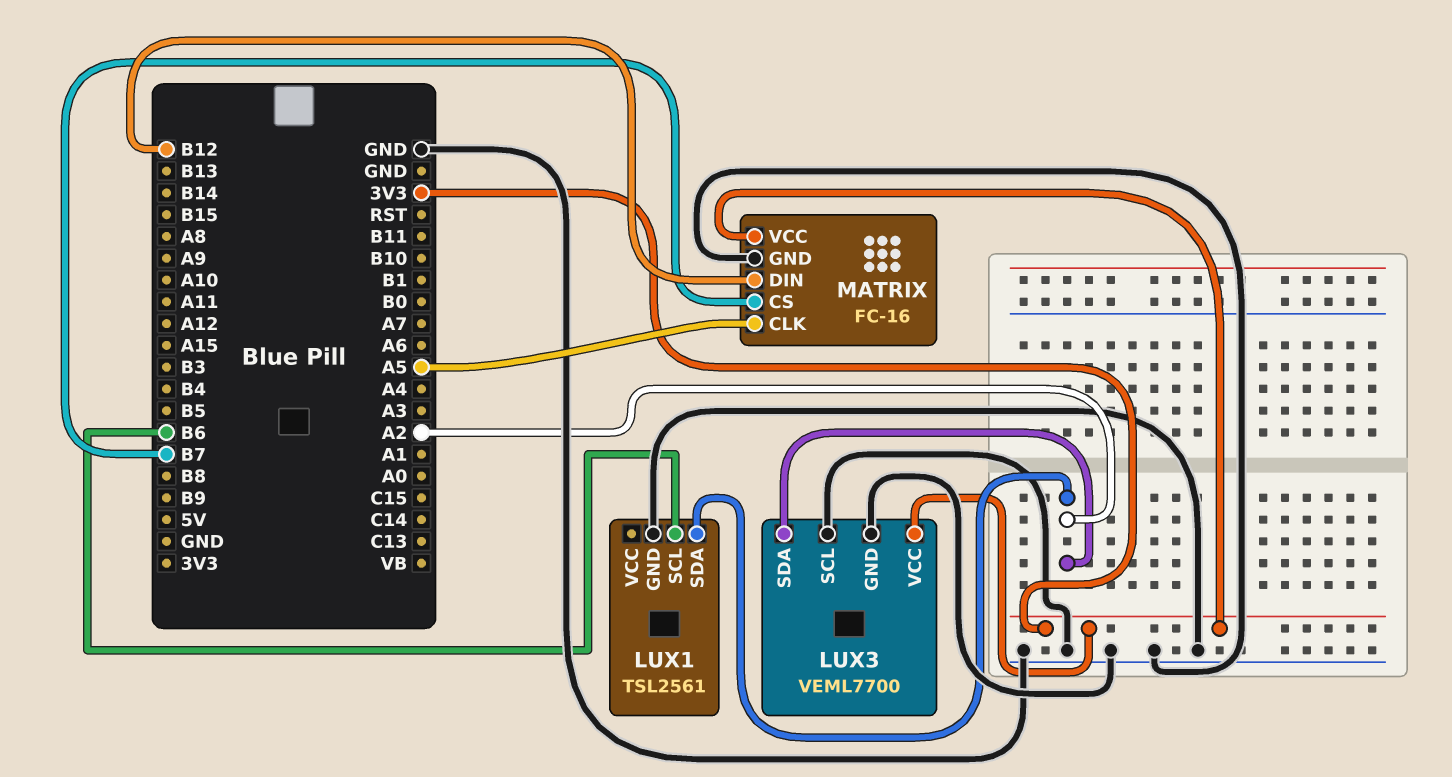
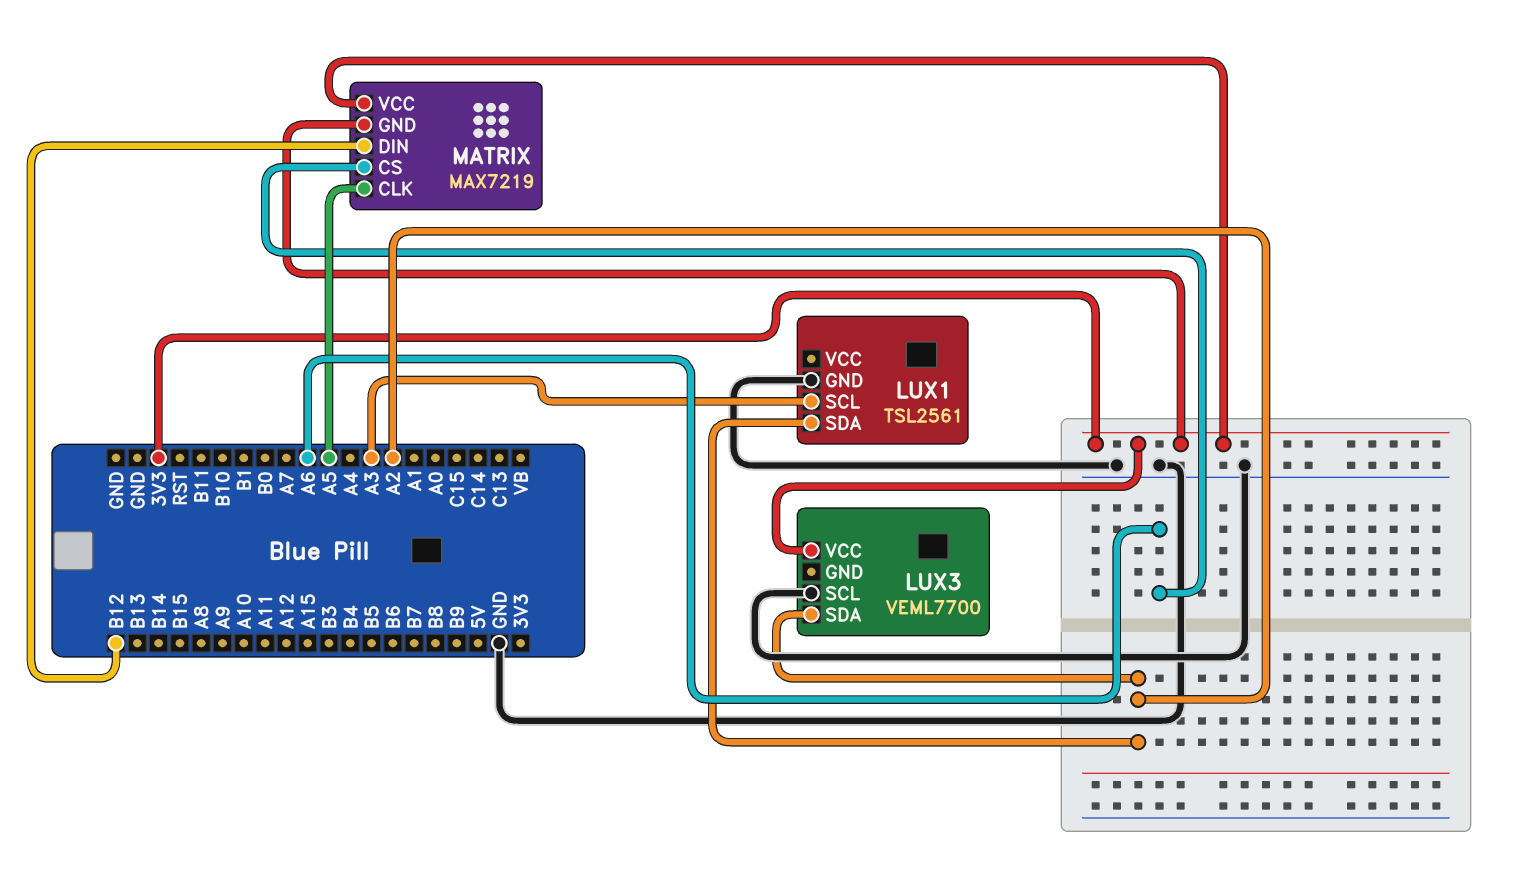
LUX1 pin SCL: B6 -> A3
LUX3 pin GND: GND -> none
MATRIX: FC-16 -> MAX7219
MATRIX pin CS: B7 -> A6
MATRIX pin GND: GND -> 3V3

